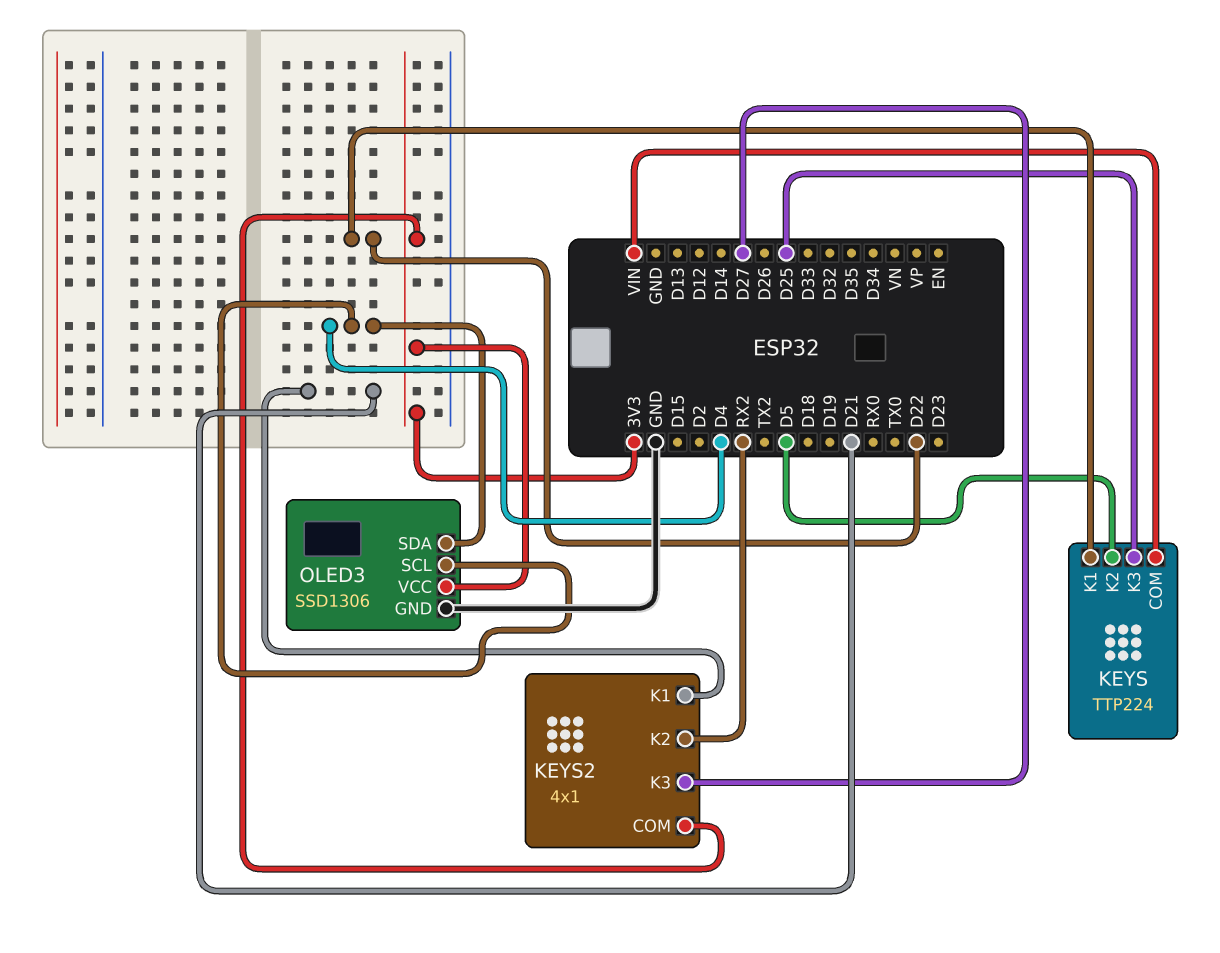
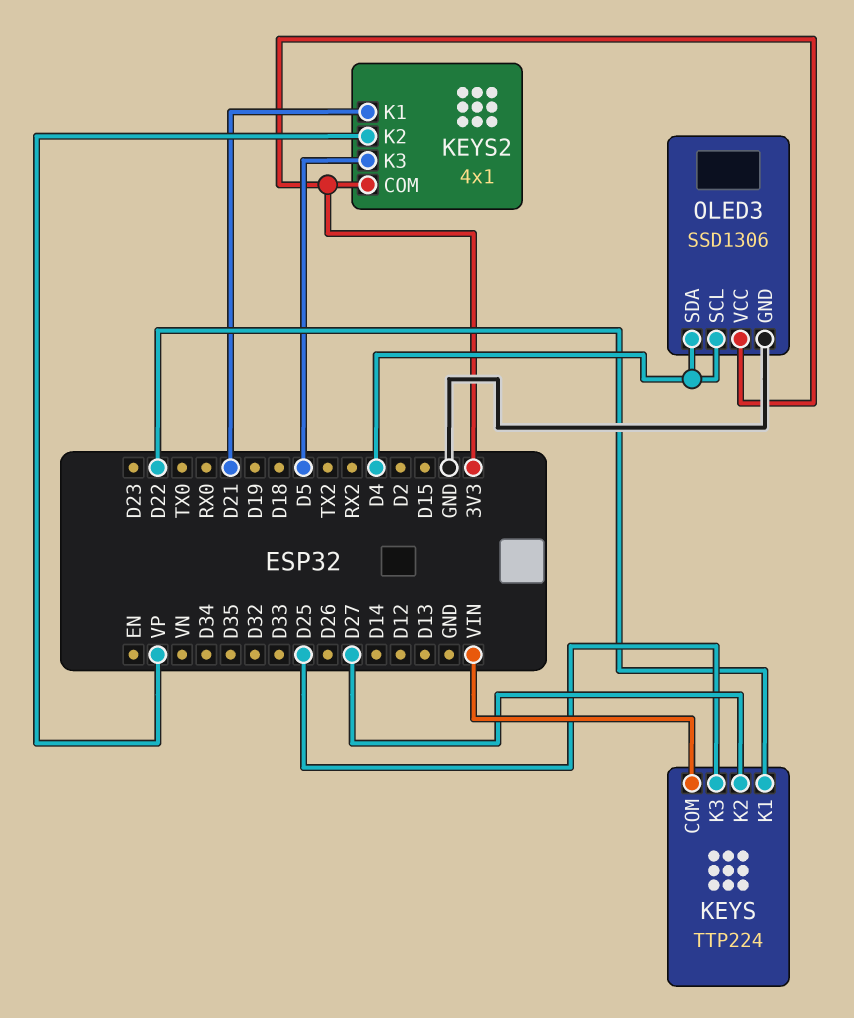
KEYS pin K2: D5 -> D27
KEYS2 pin K2: RX2 -> VP
KEYS2 pin K3: D27 -> D5

